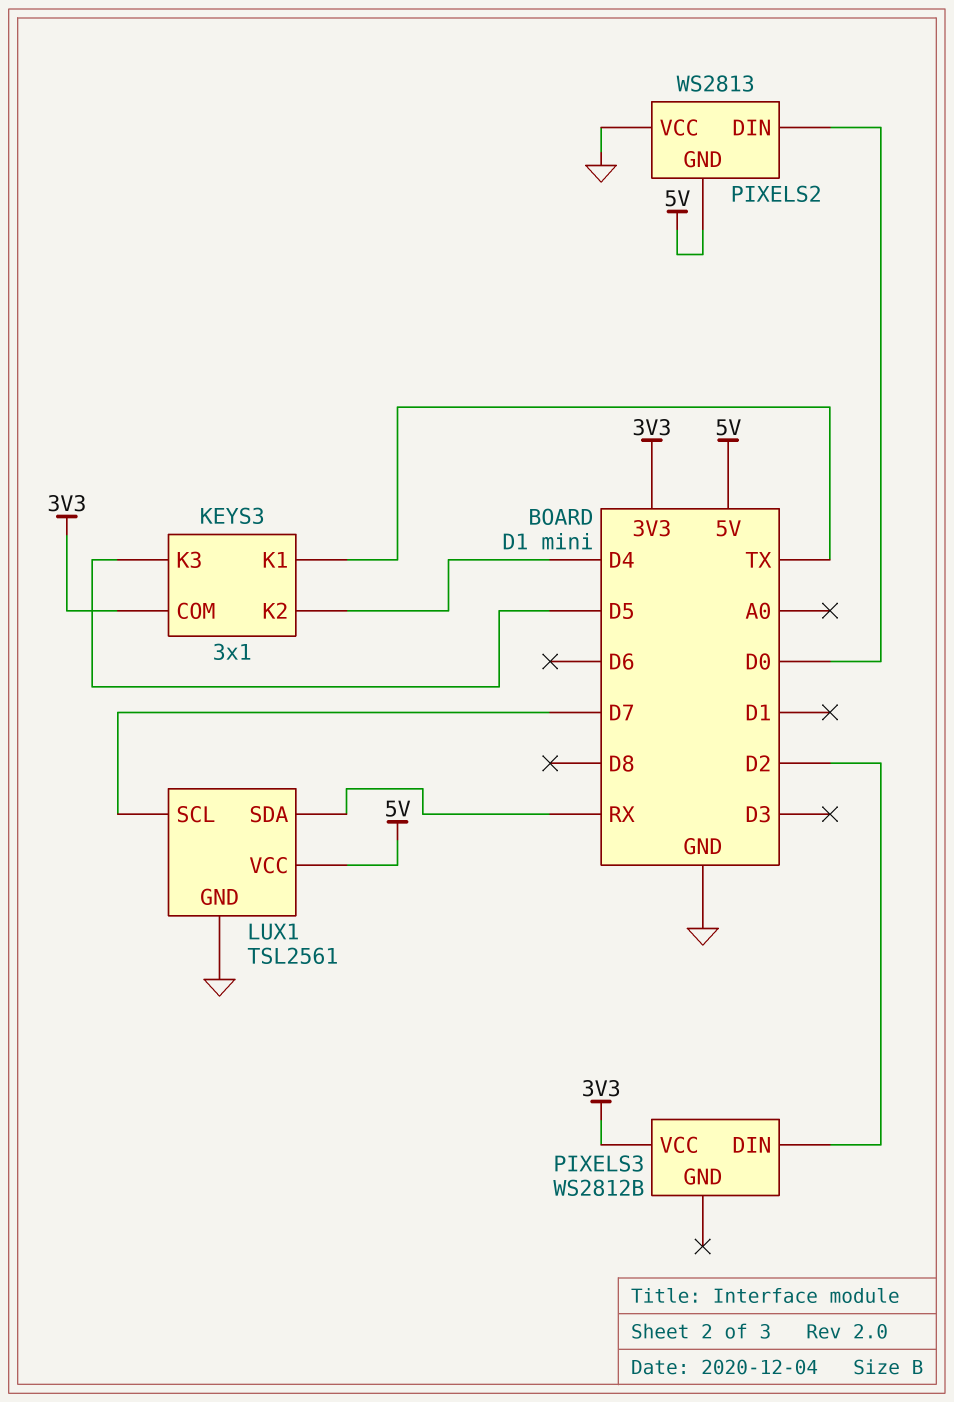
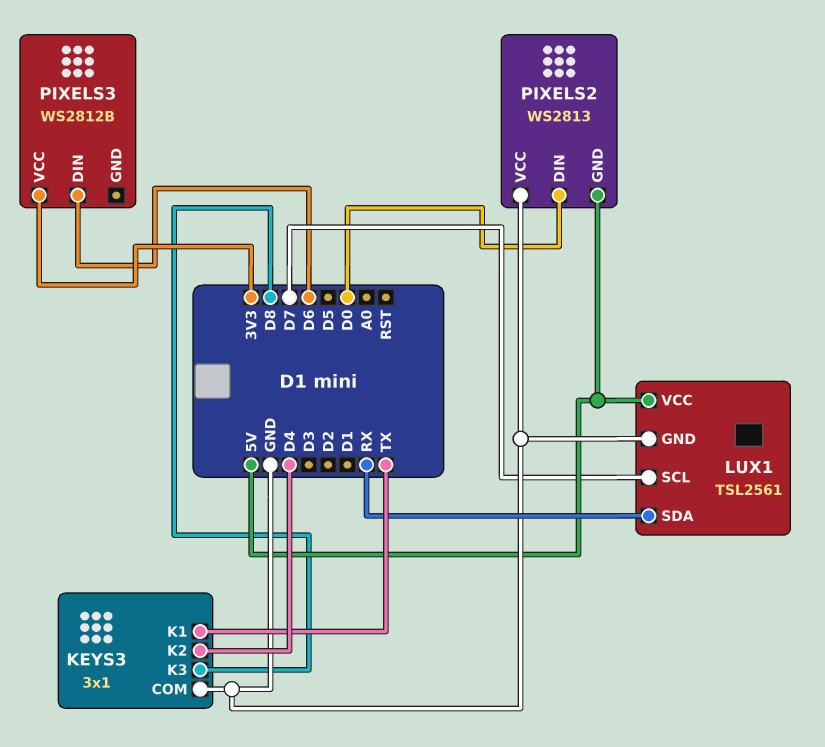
KEYS3 pin COM: 3V3 -> GND
KEYS3 pin K3: D5 -> D8
PIXELS3 pin DIN: D2 -> D6

